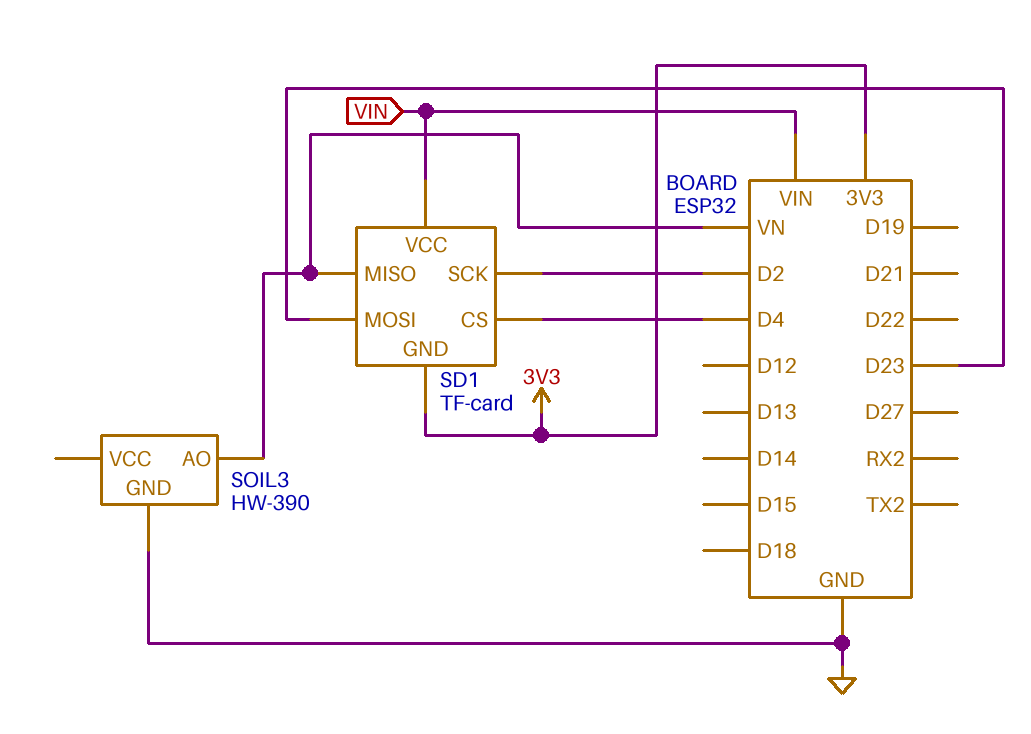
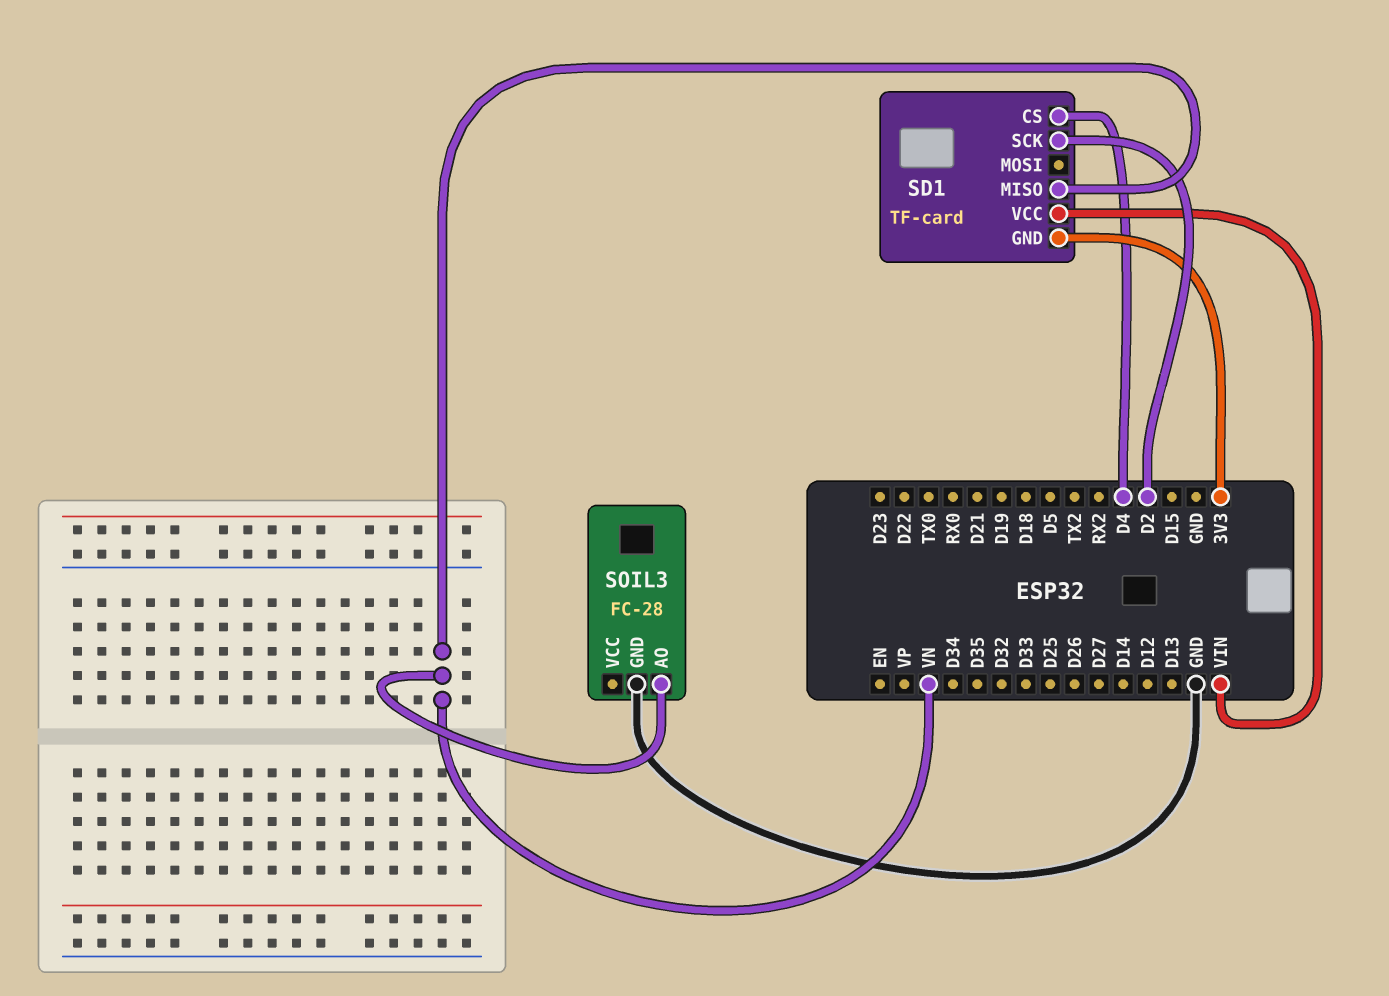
SD1 pin MOSI: D23 -> none
SOIL3: HW-390 -> FC-28

